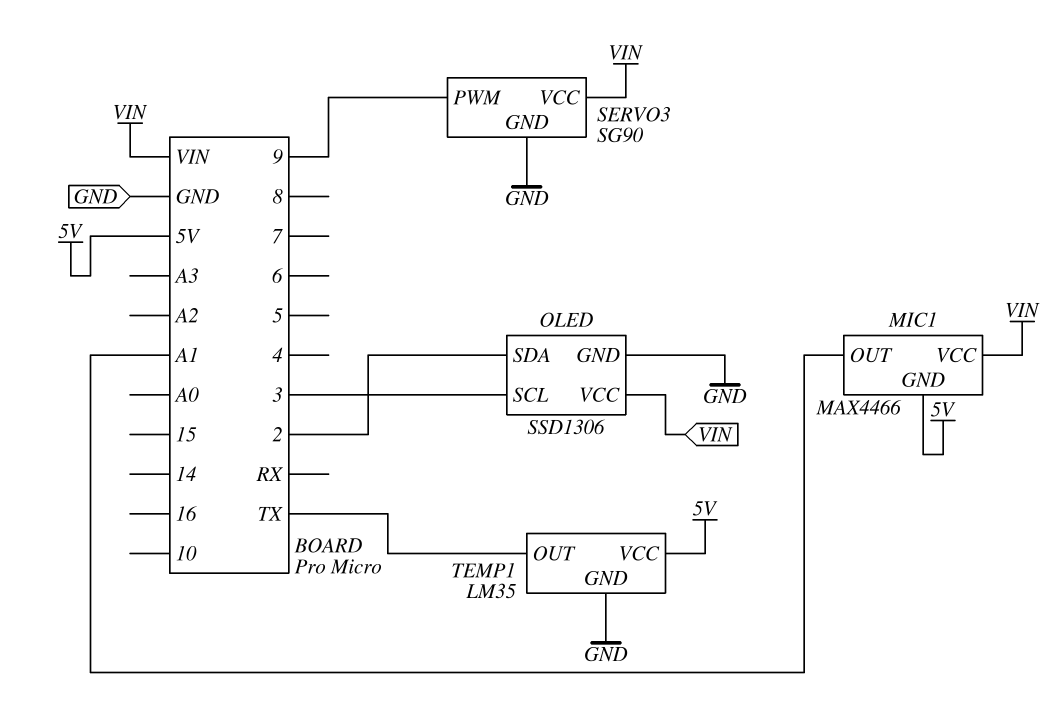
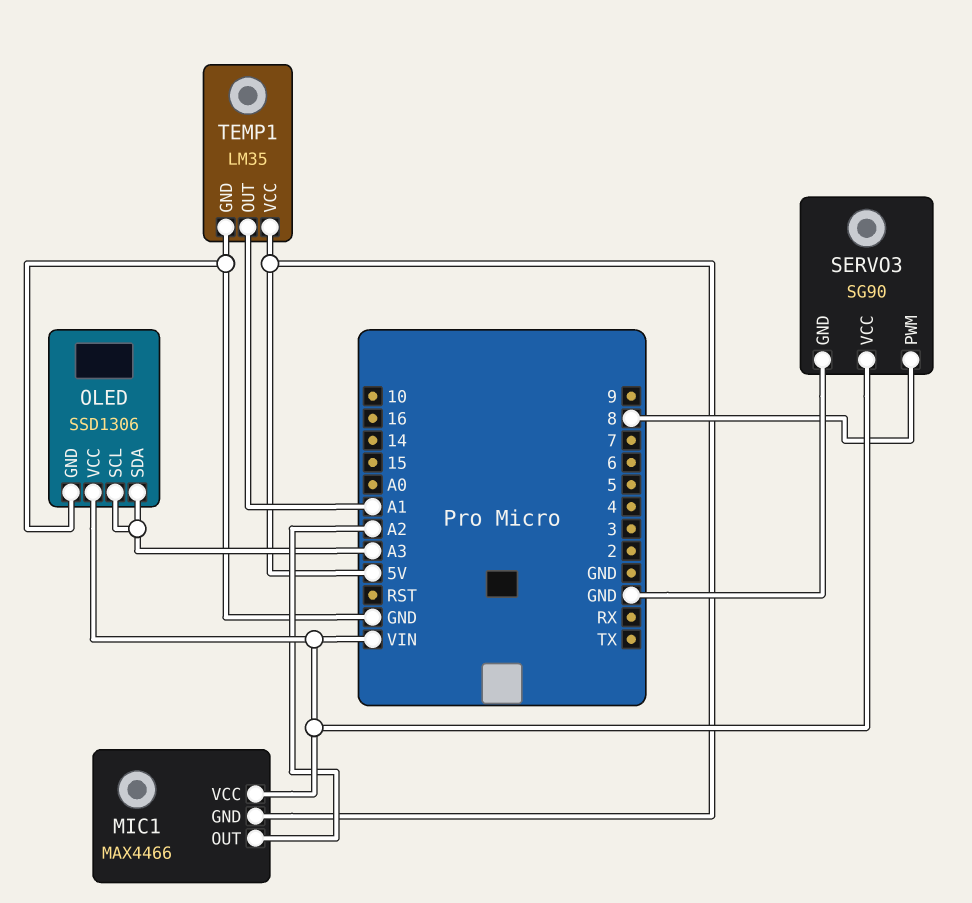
MIC1 pin OUT: A1 -> A2
OLED pin SCL: 3 -> A3
OLED pin SDA: 2 -> A3
SERVO3 pin PWM: 9 -> 8
TEMP1 pin OUT: TX -> A1

